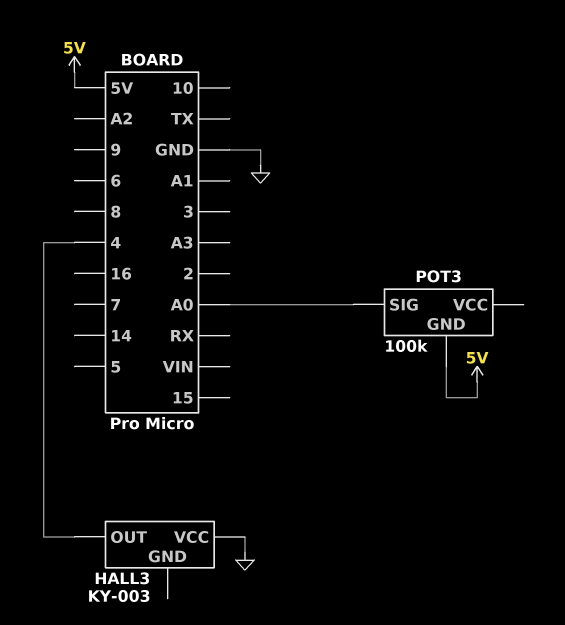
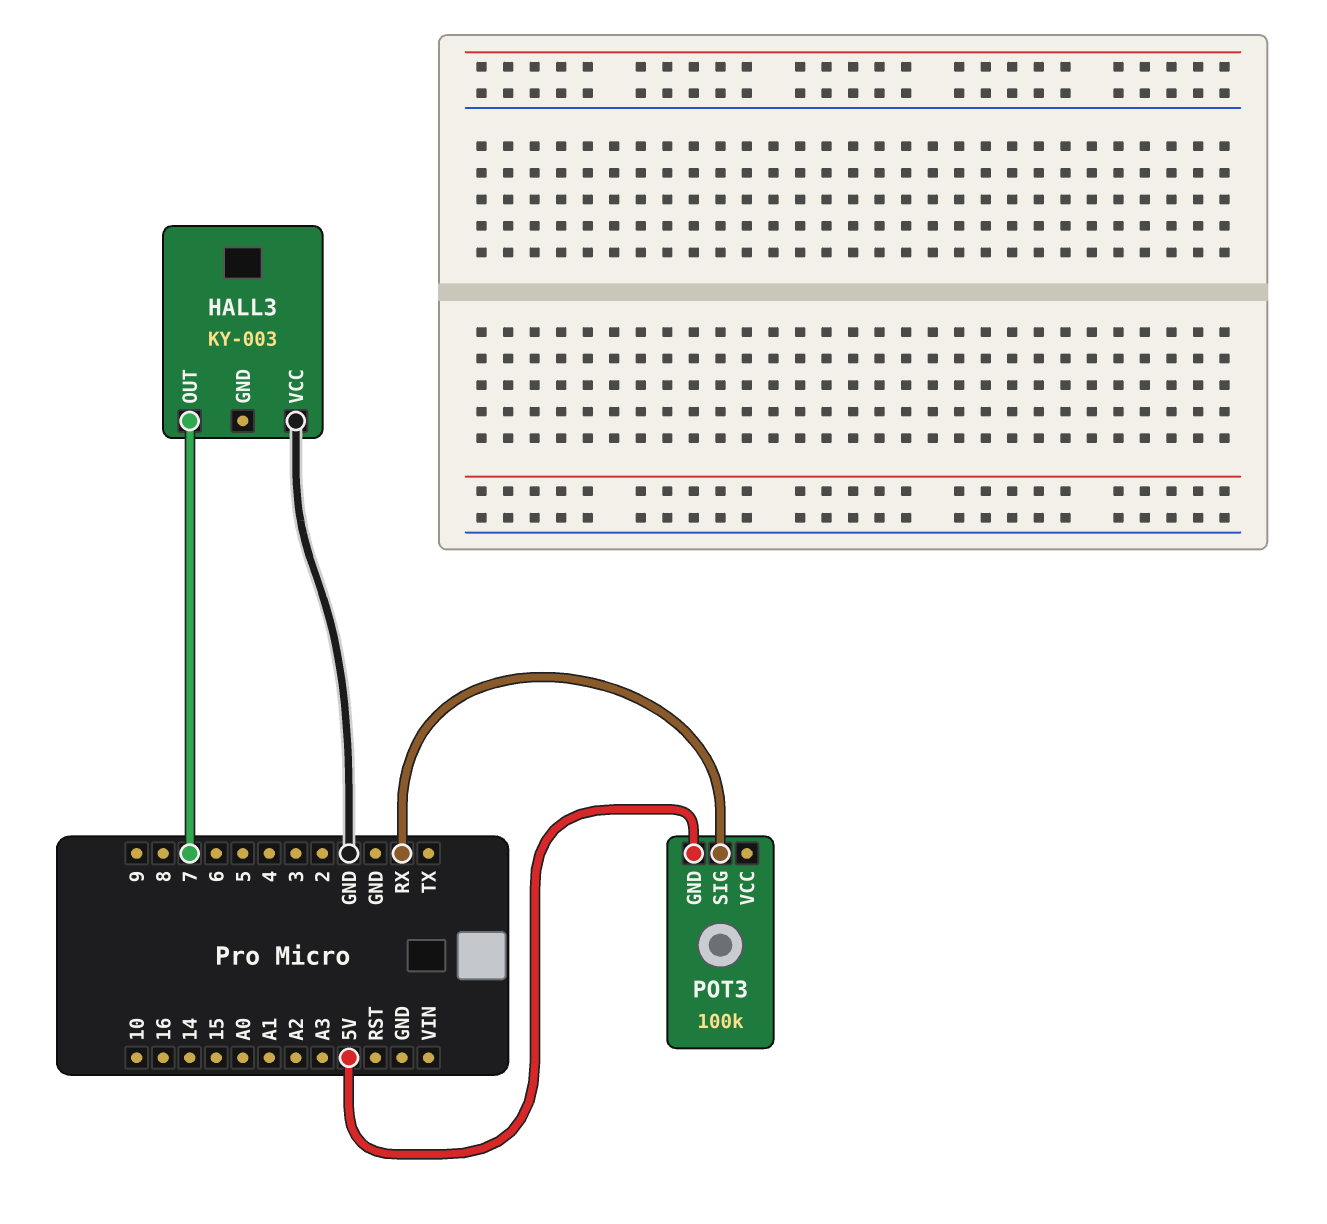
HALL3 pin OUT: 4 -> 7
POT3 pin SIG: A0 -> RX

